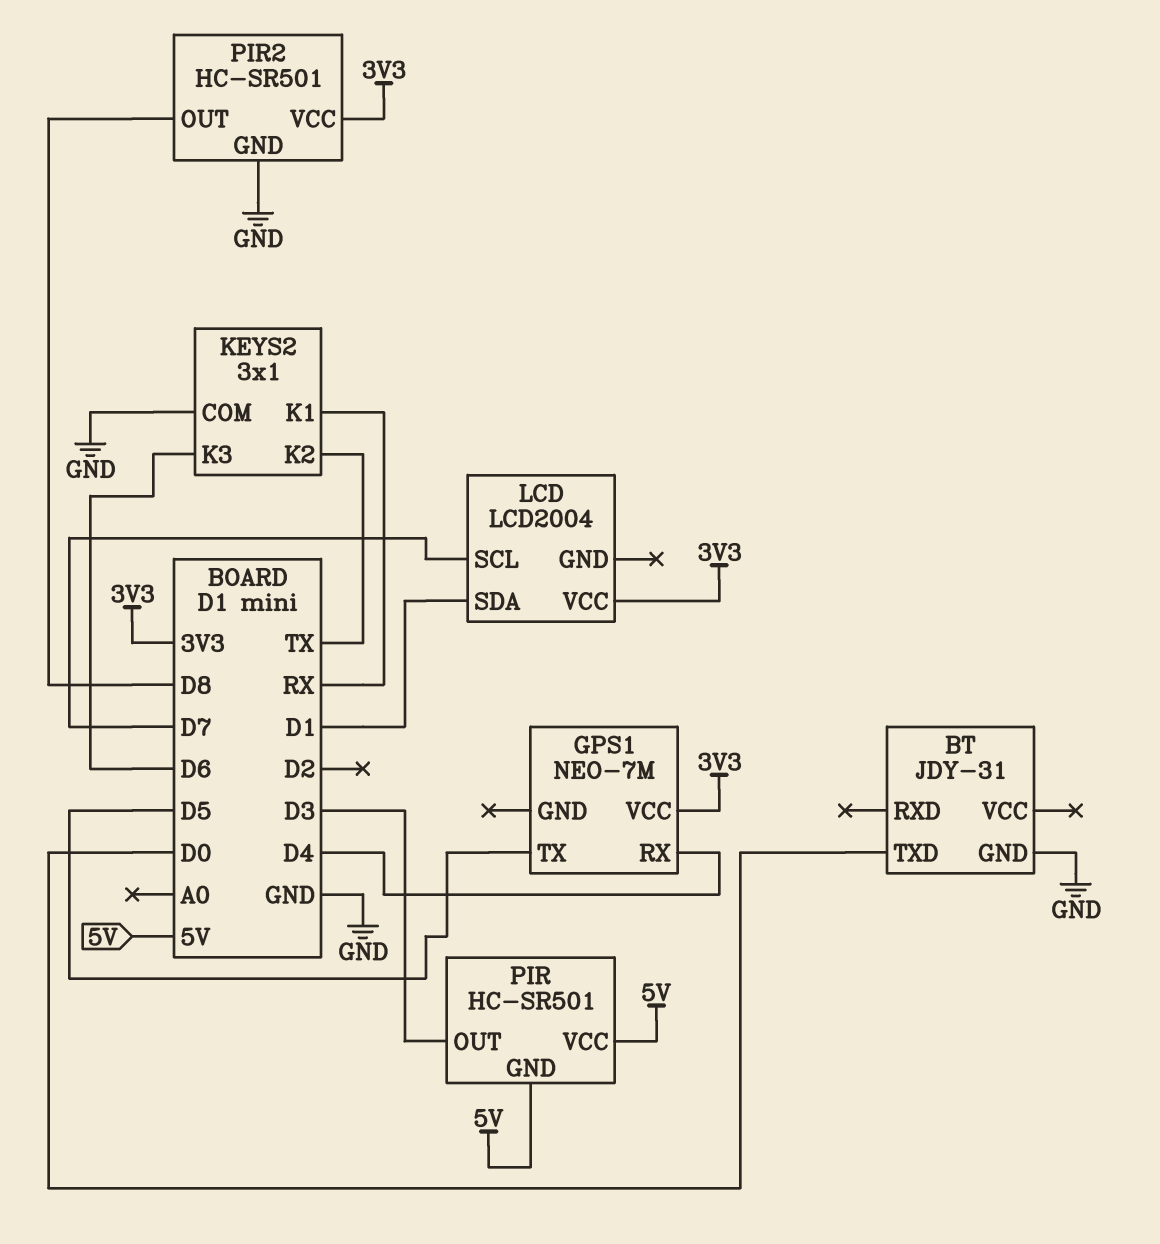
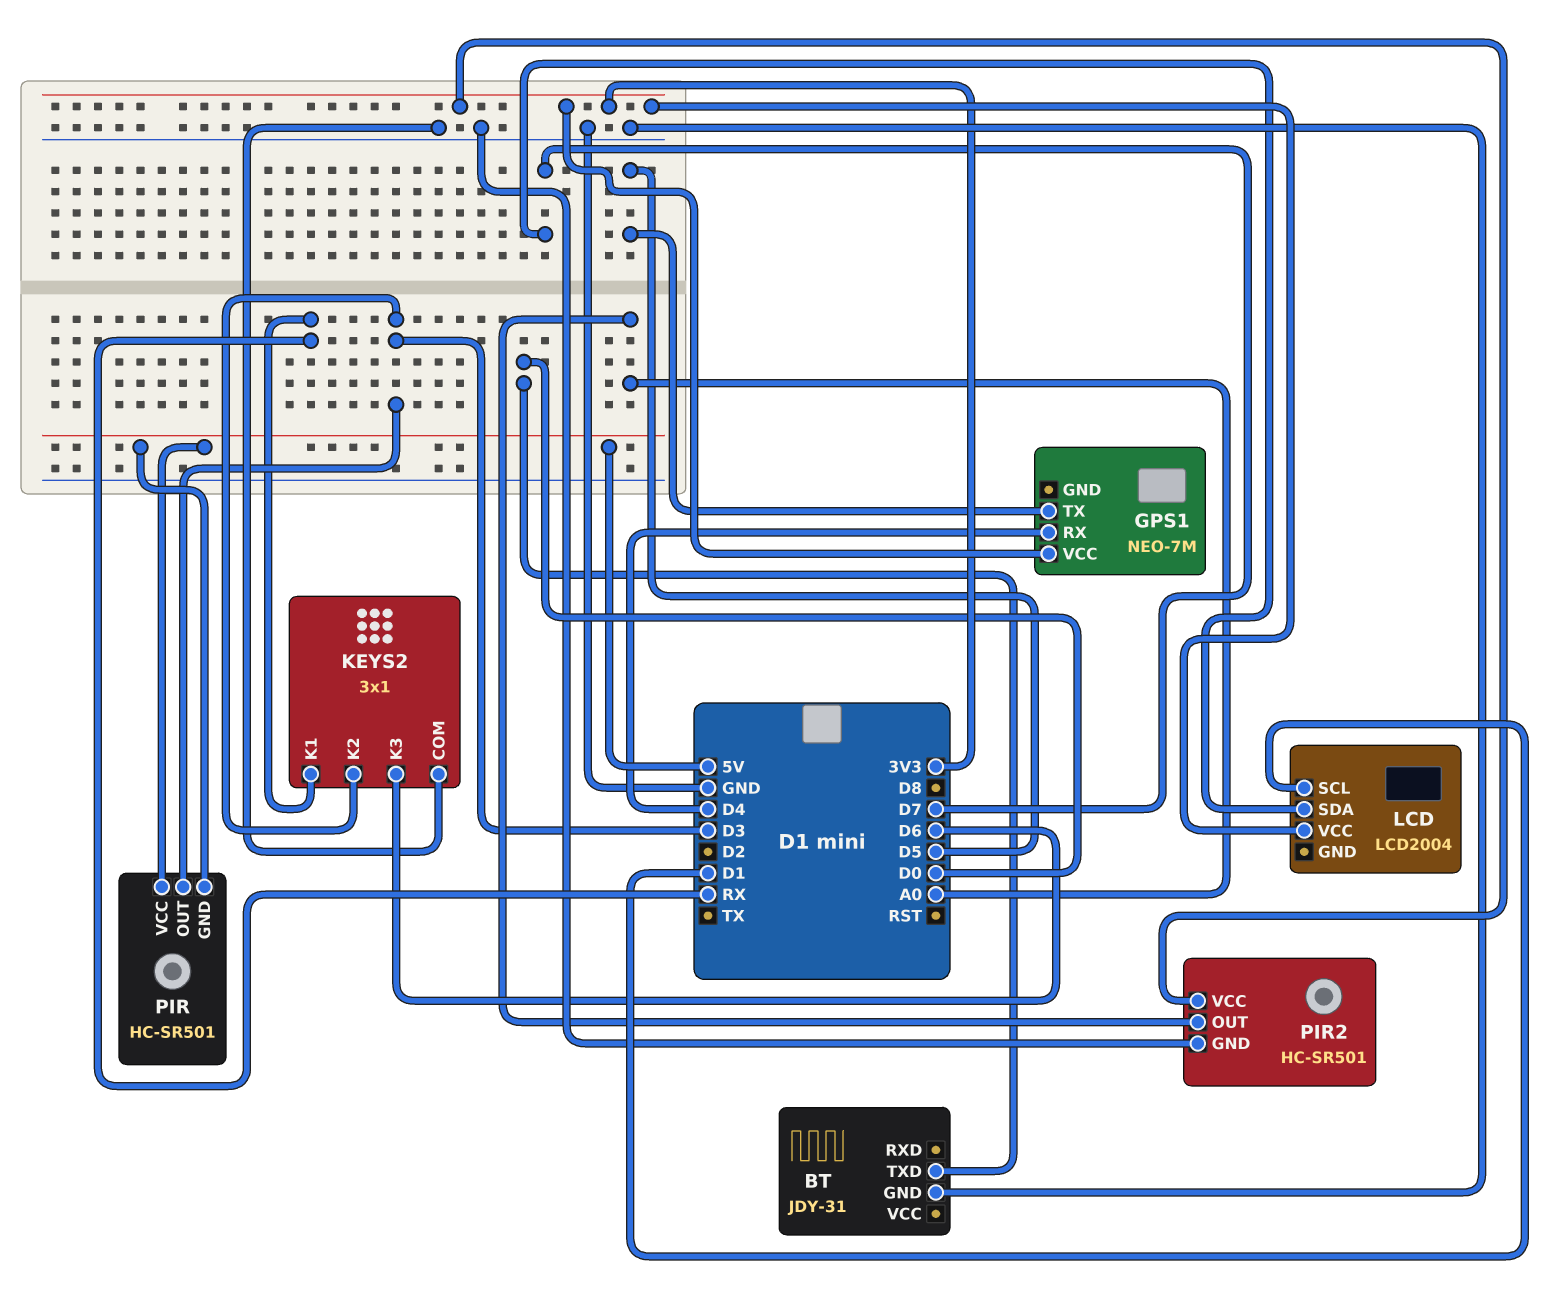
KEYS2 pin K2: TX -> D3
LCD pin SCL: D7 -> D1
LCD pin SDA: D1 -> D7
PIR2 pin OUT: D8 -> A0

